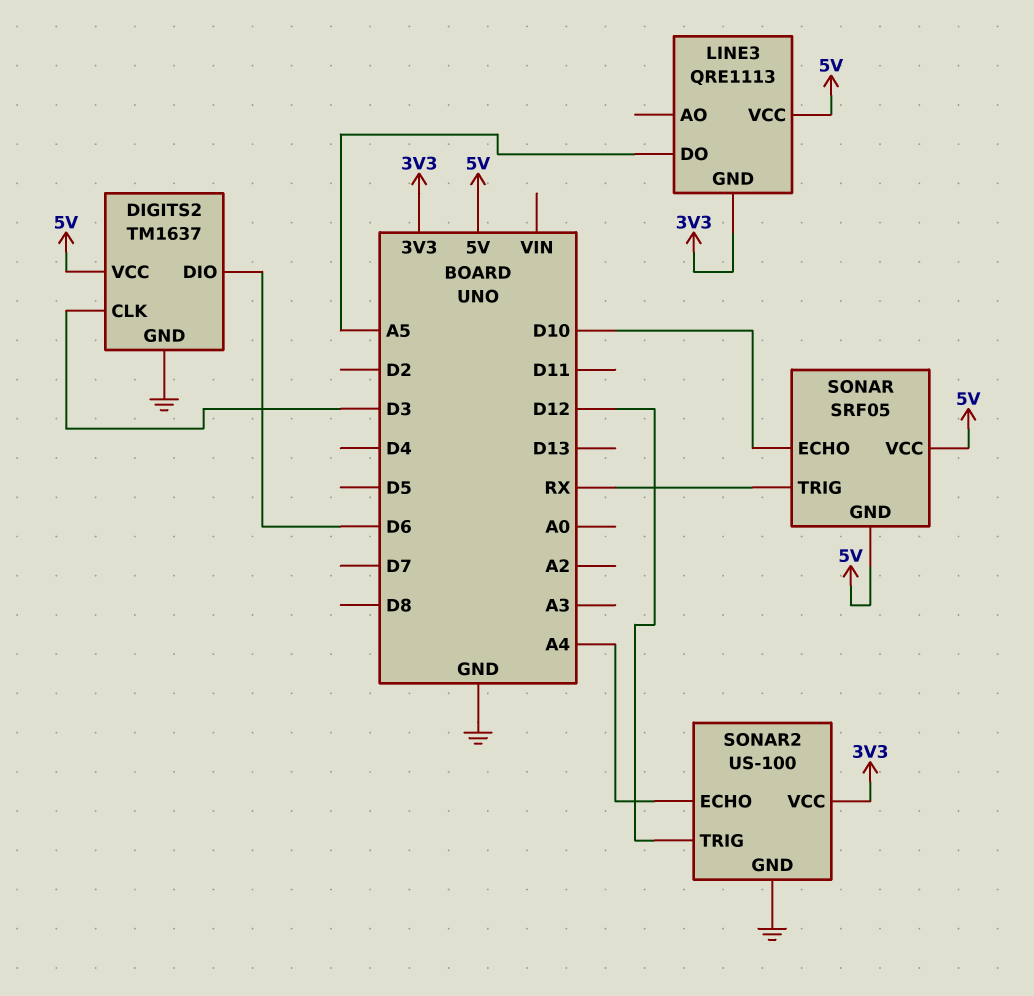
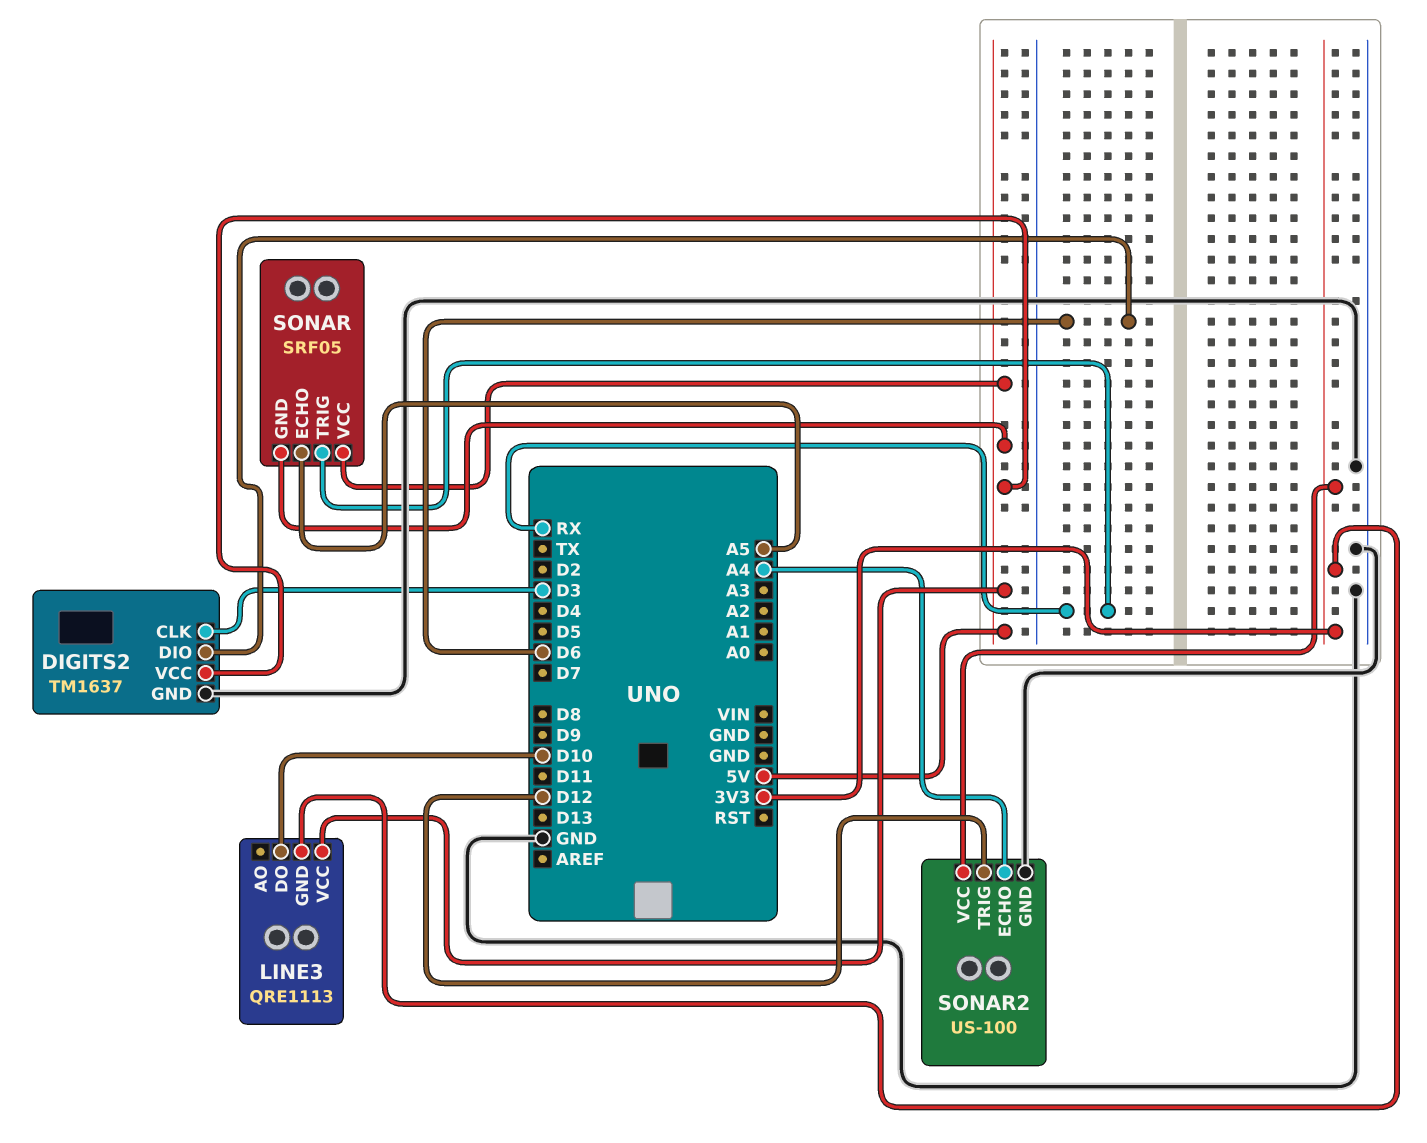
LINE3 pin DO: A5 -> D10
SONAR pin ECHO: D10 -> A5

